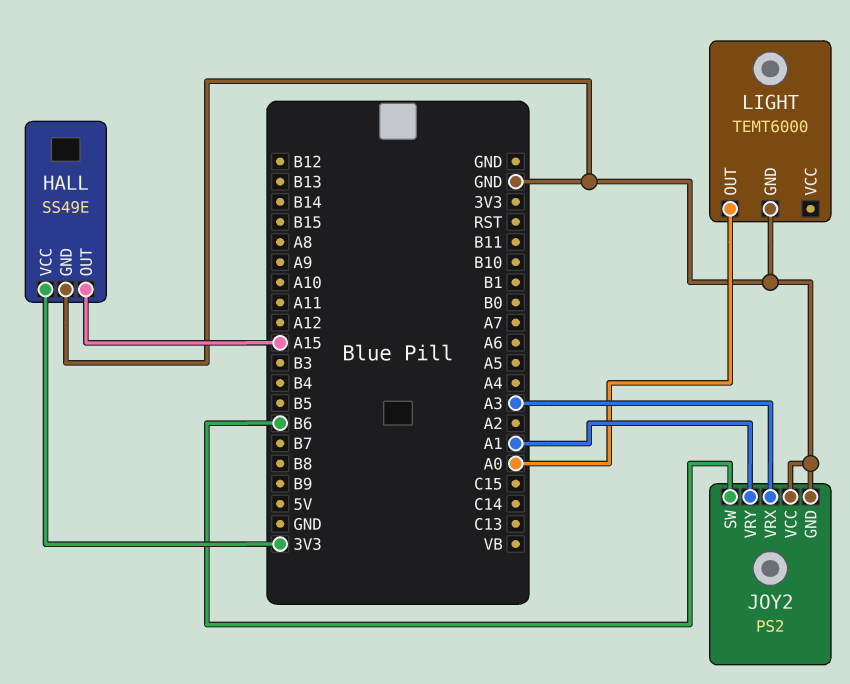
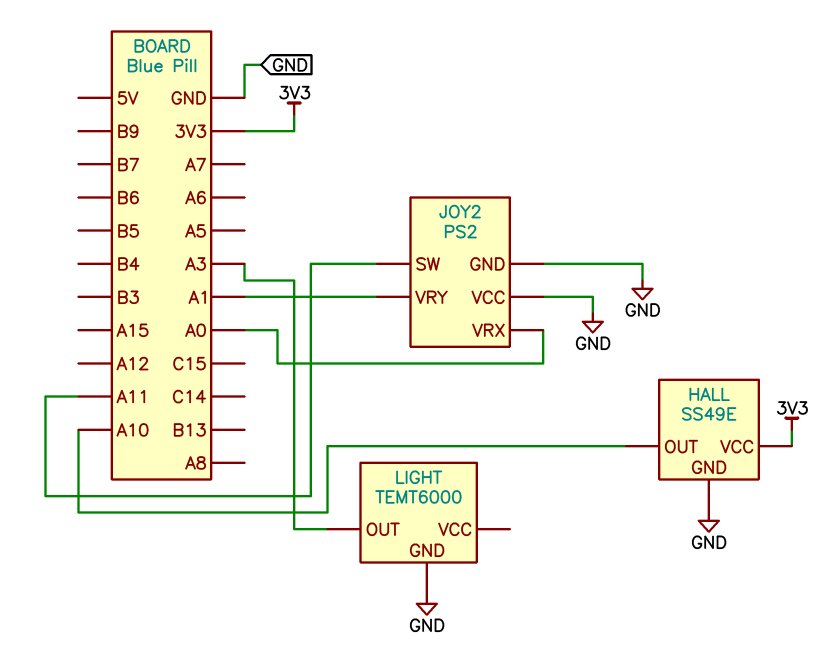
HALL pin OUT: A15 -> A10
JOY2 pin SW: B6 -> A11
JOY2 pin VRX: A3 -> A0
LIGHT pin OUT: A0 -> A3

